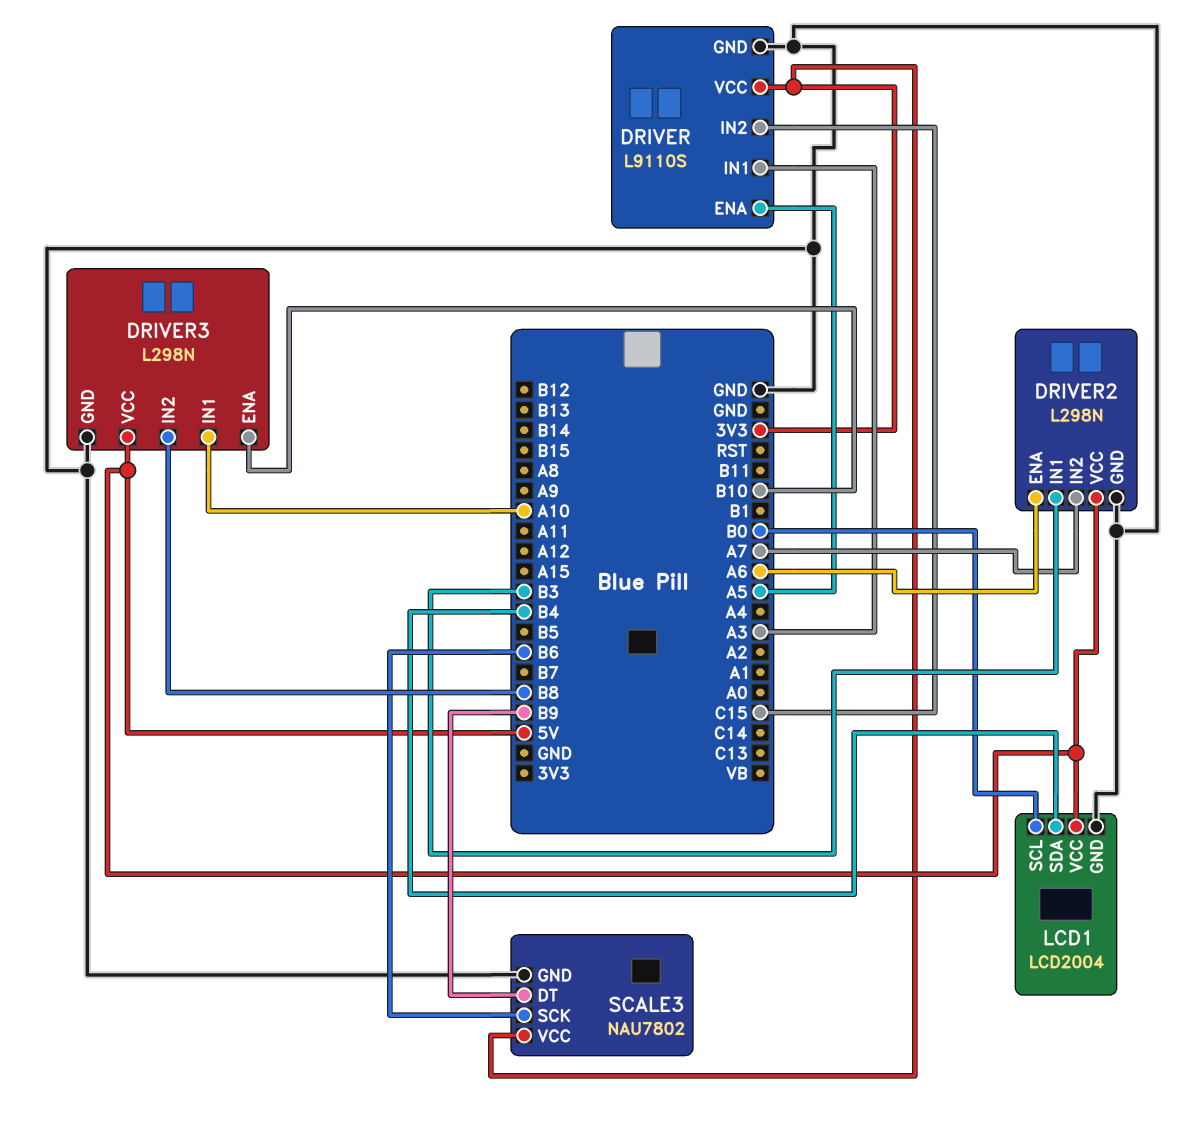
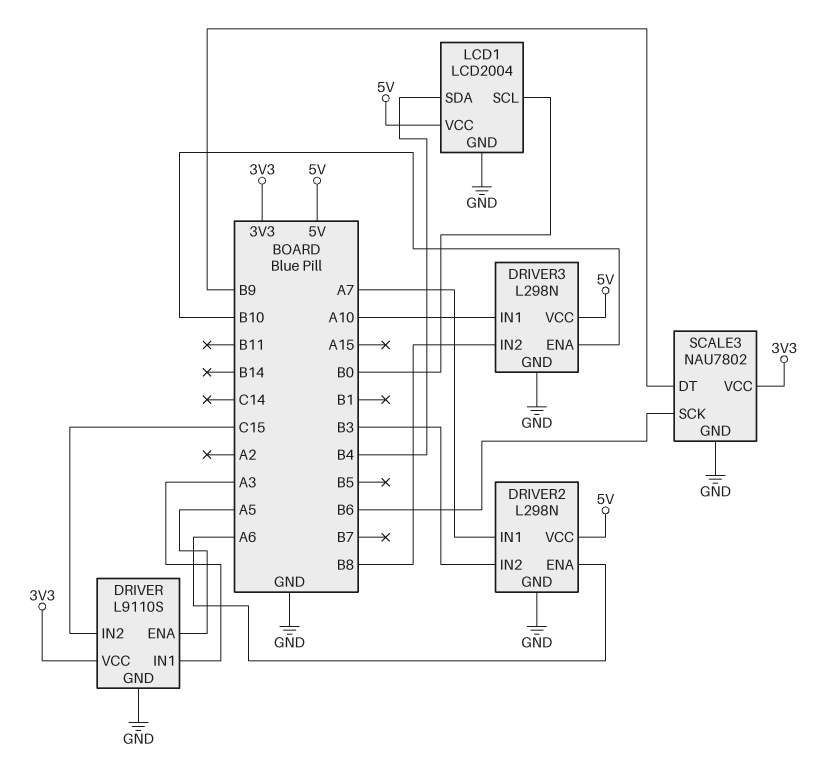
DRIVER2 pin IN1: B3 -> A7
DRIVER2 pin IN2: A7 -> B3

